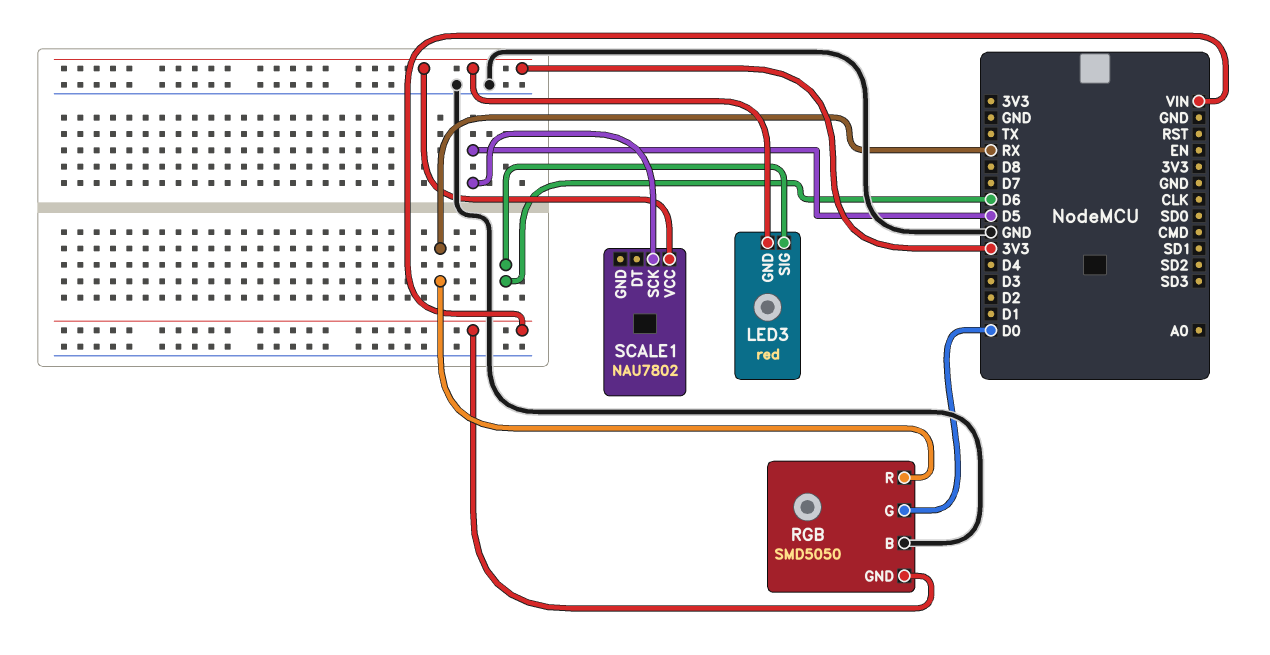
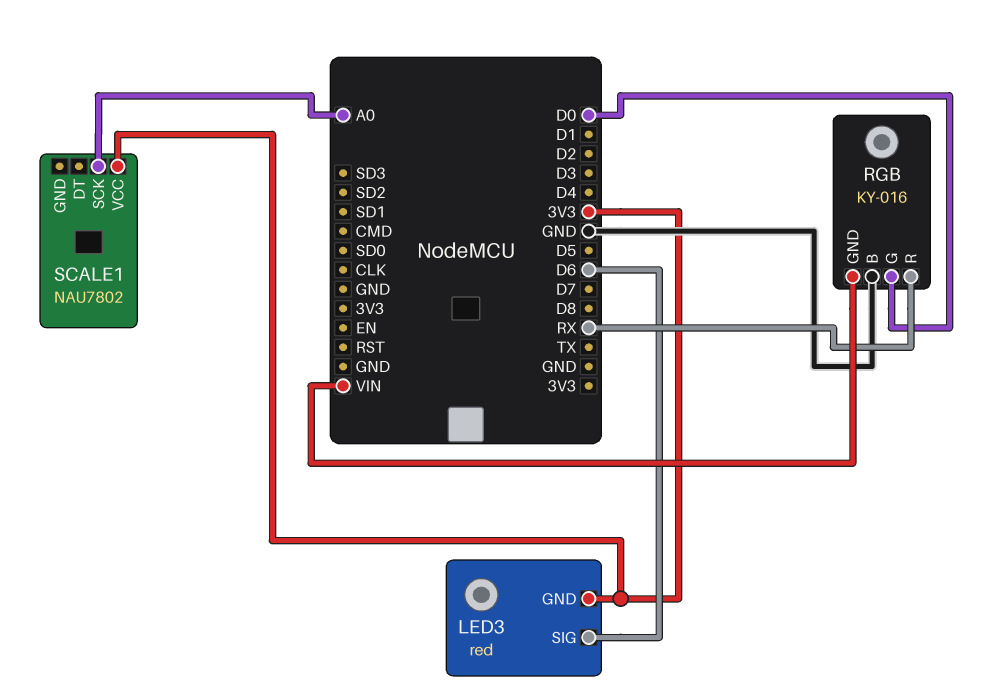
RGB: SMD5050 -> KY-016
SCALE1 pin SCK: D5 -> A0

